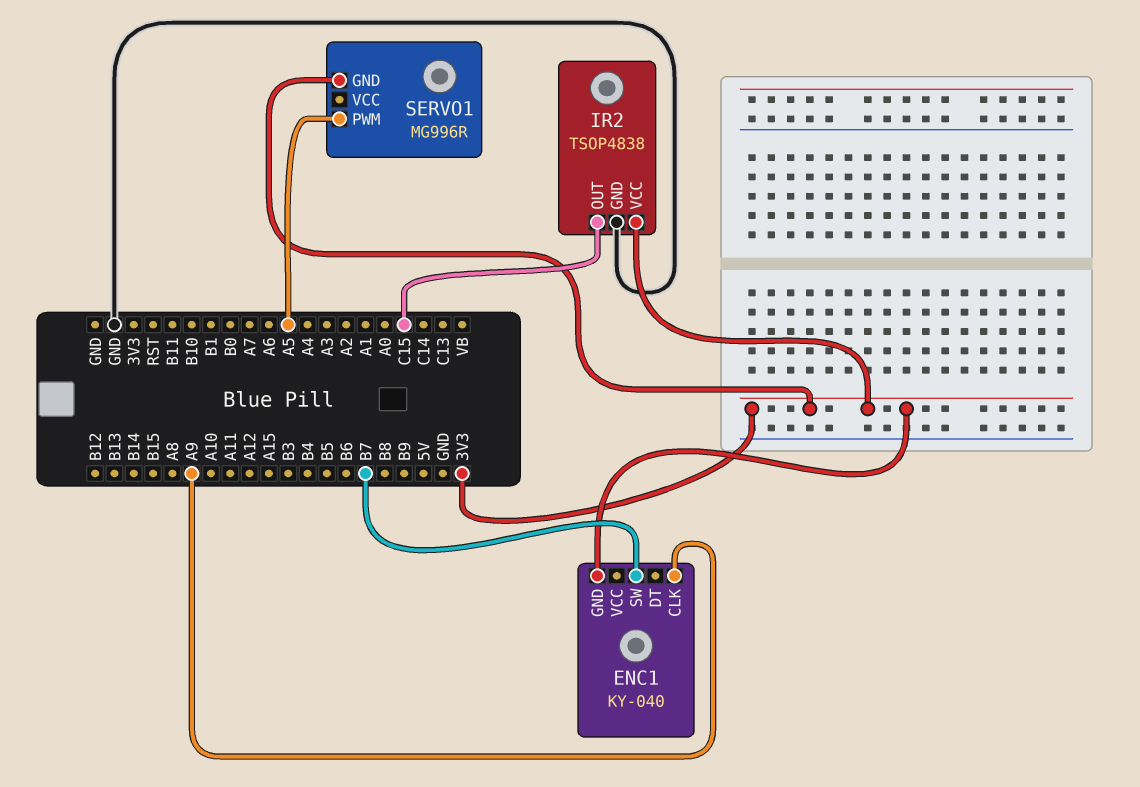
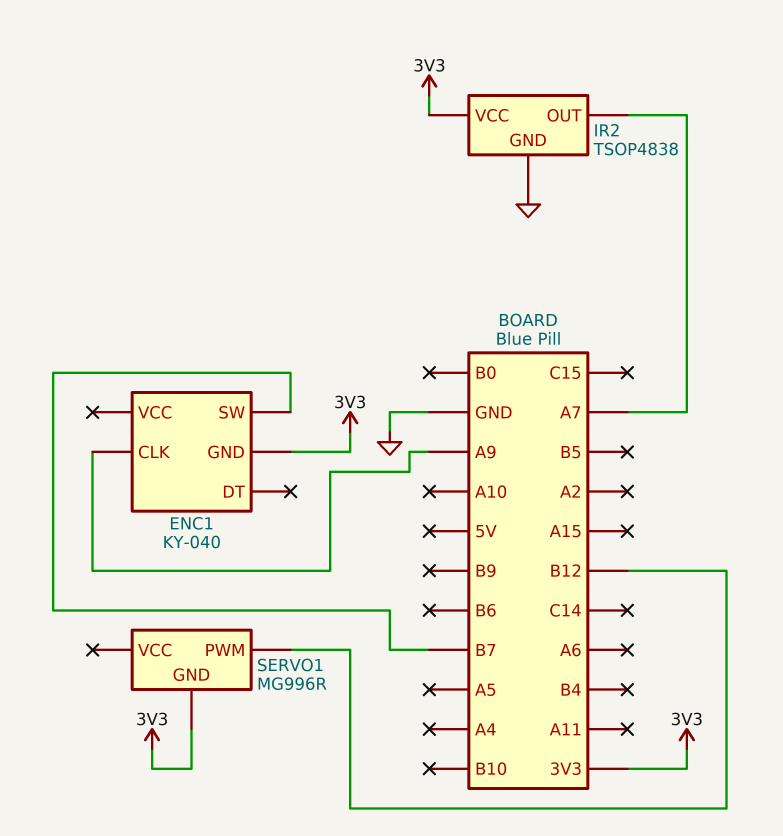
IR2 pin OUT: C15 -> A7
SERVO1 pin PWM: A5 -> B12

